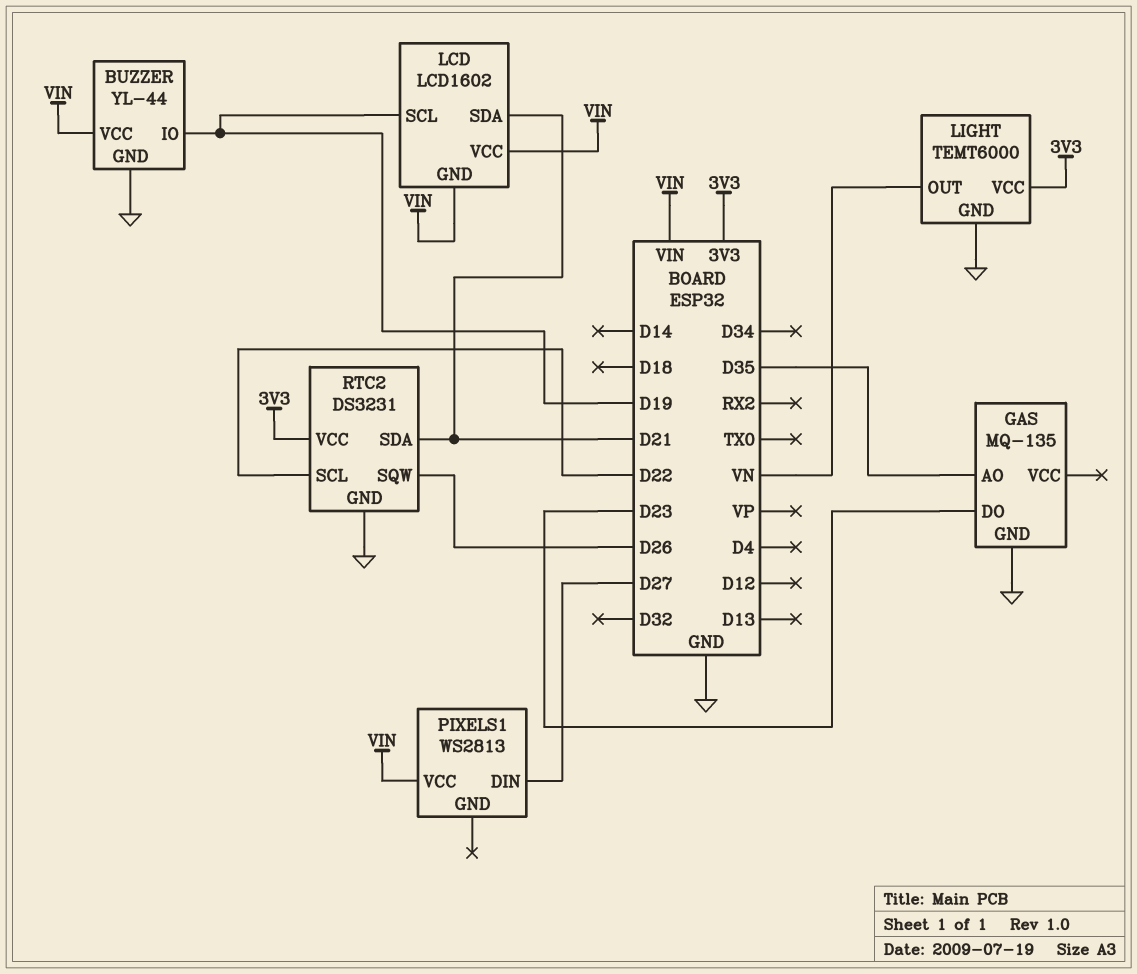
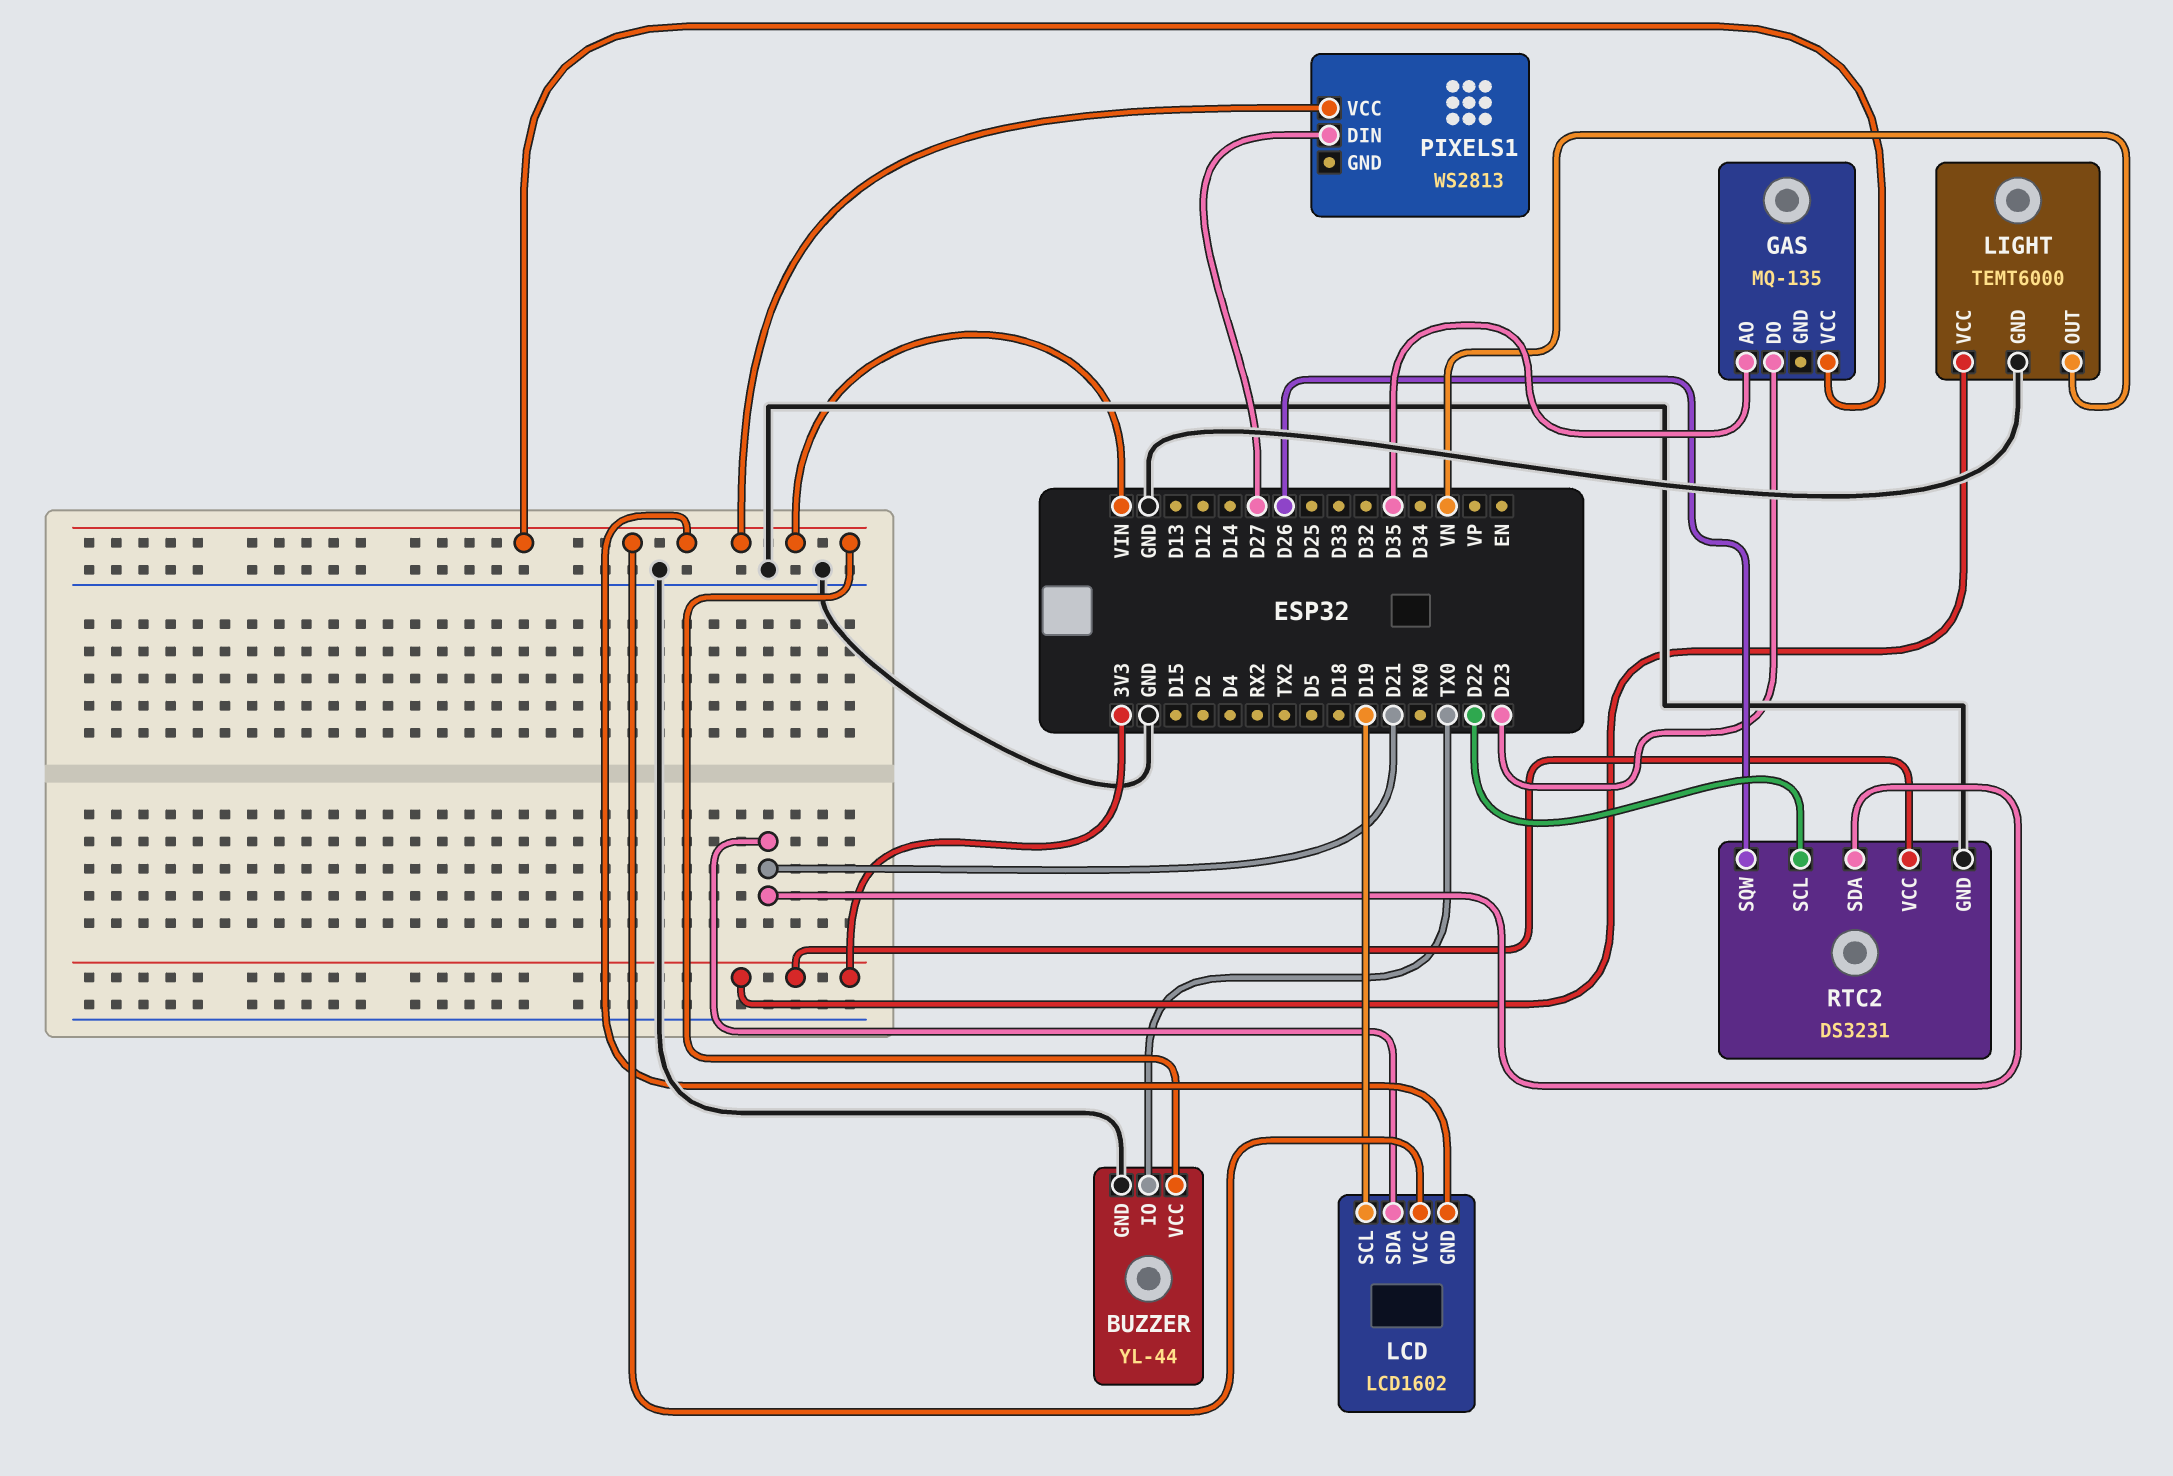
BUZZER pin IO: D19 -> TX0
GAS pin GND: GND -> none
GAS pin VCC: none -> VIN

